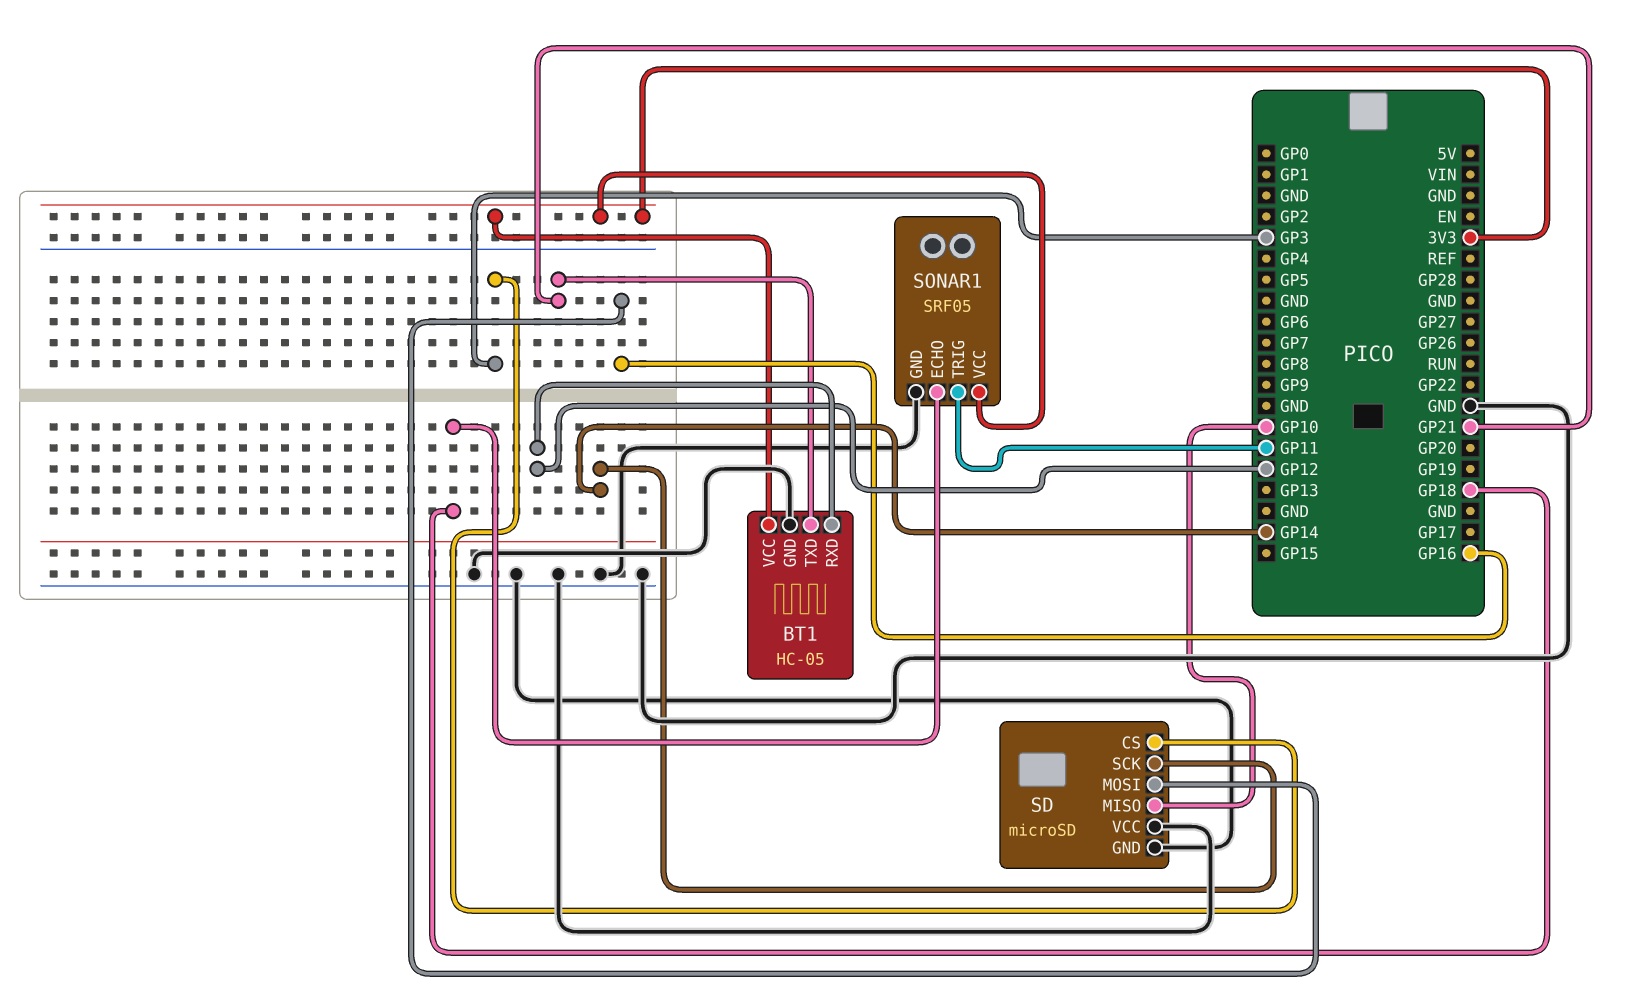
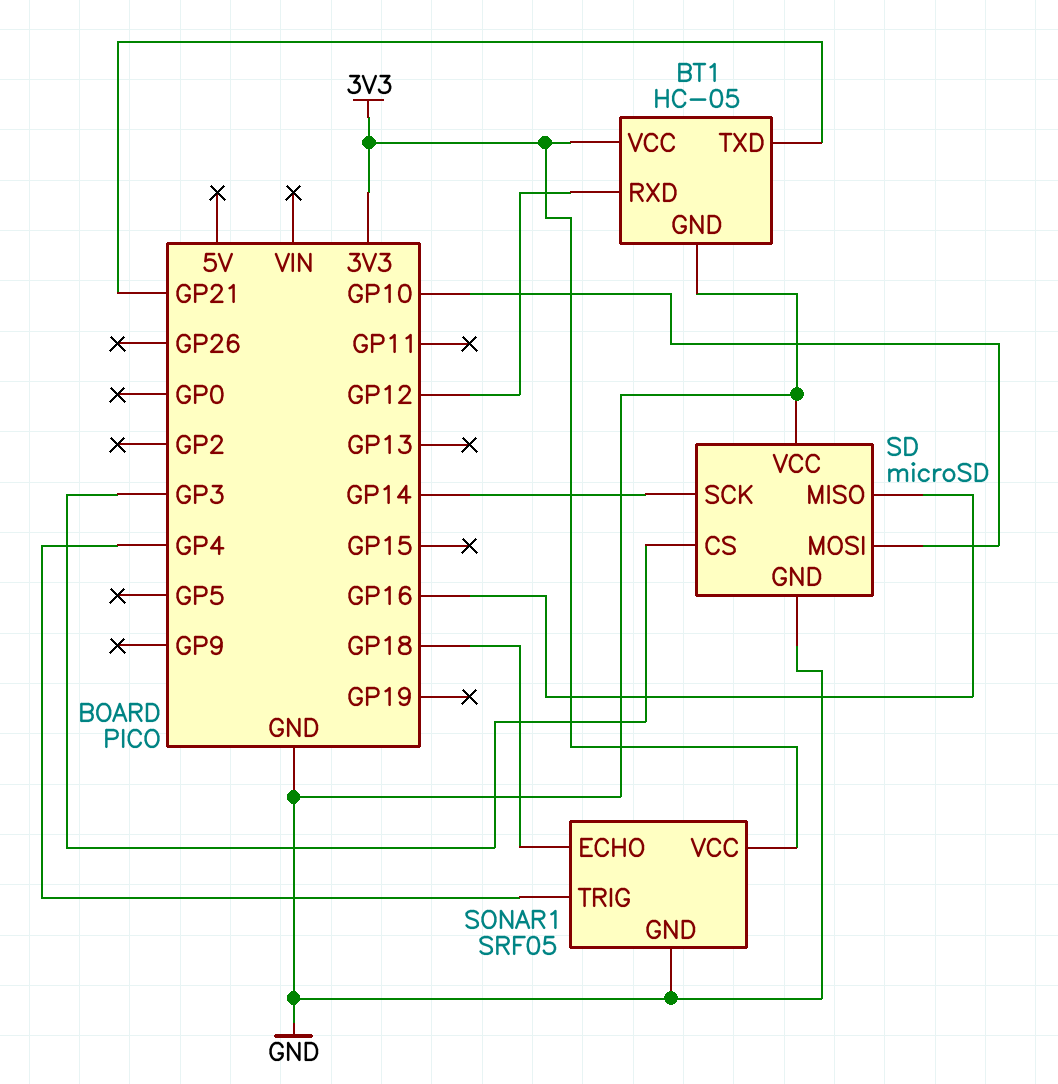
SD pin MISO: GP10 -> GP16
SD pin MOSI: GP16 -> GP10
SONAR1 pin TRIG: GP11 -> GP4

